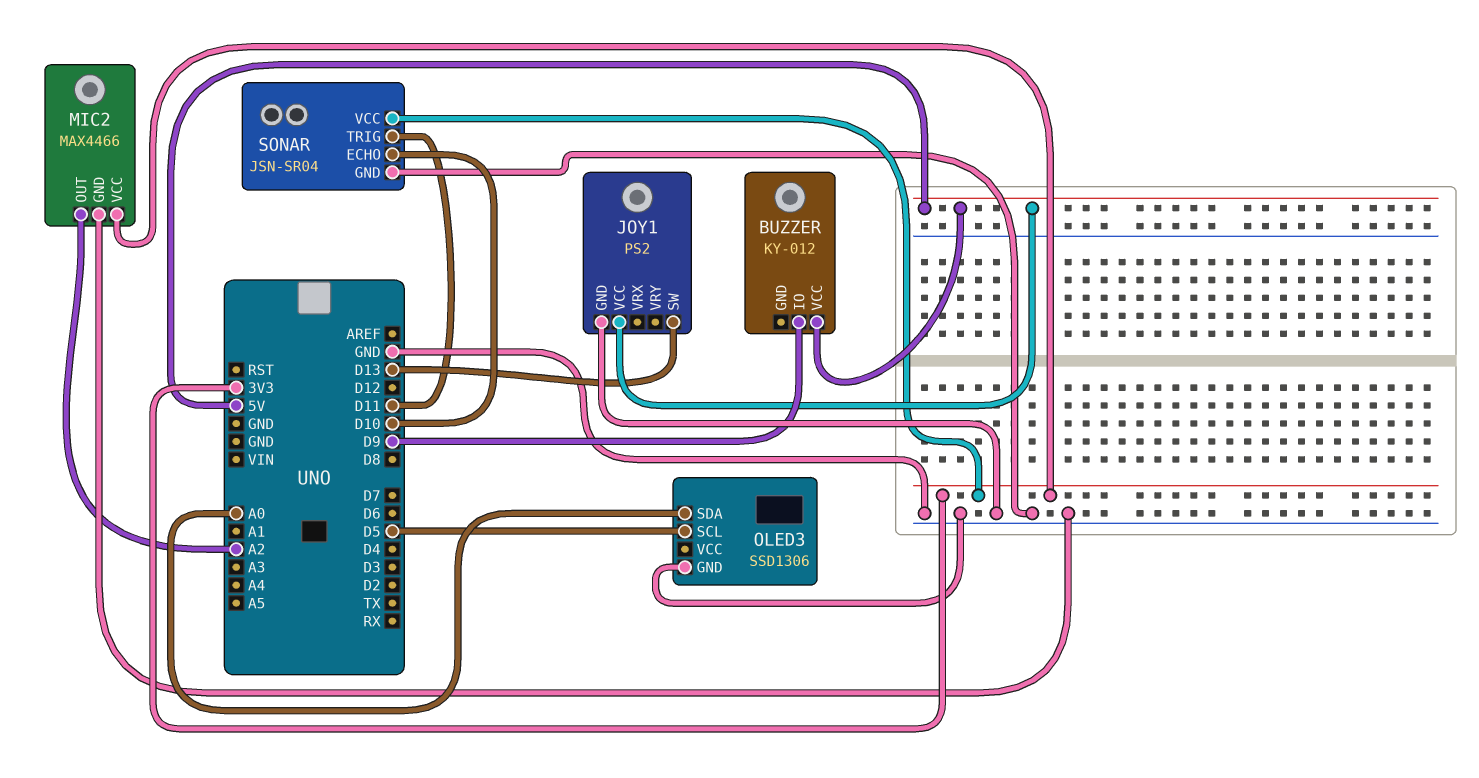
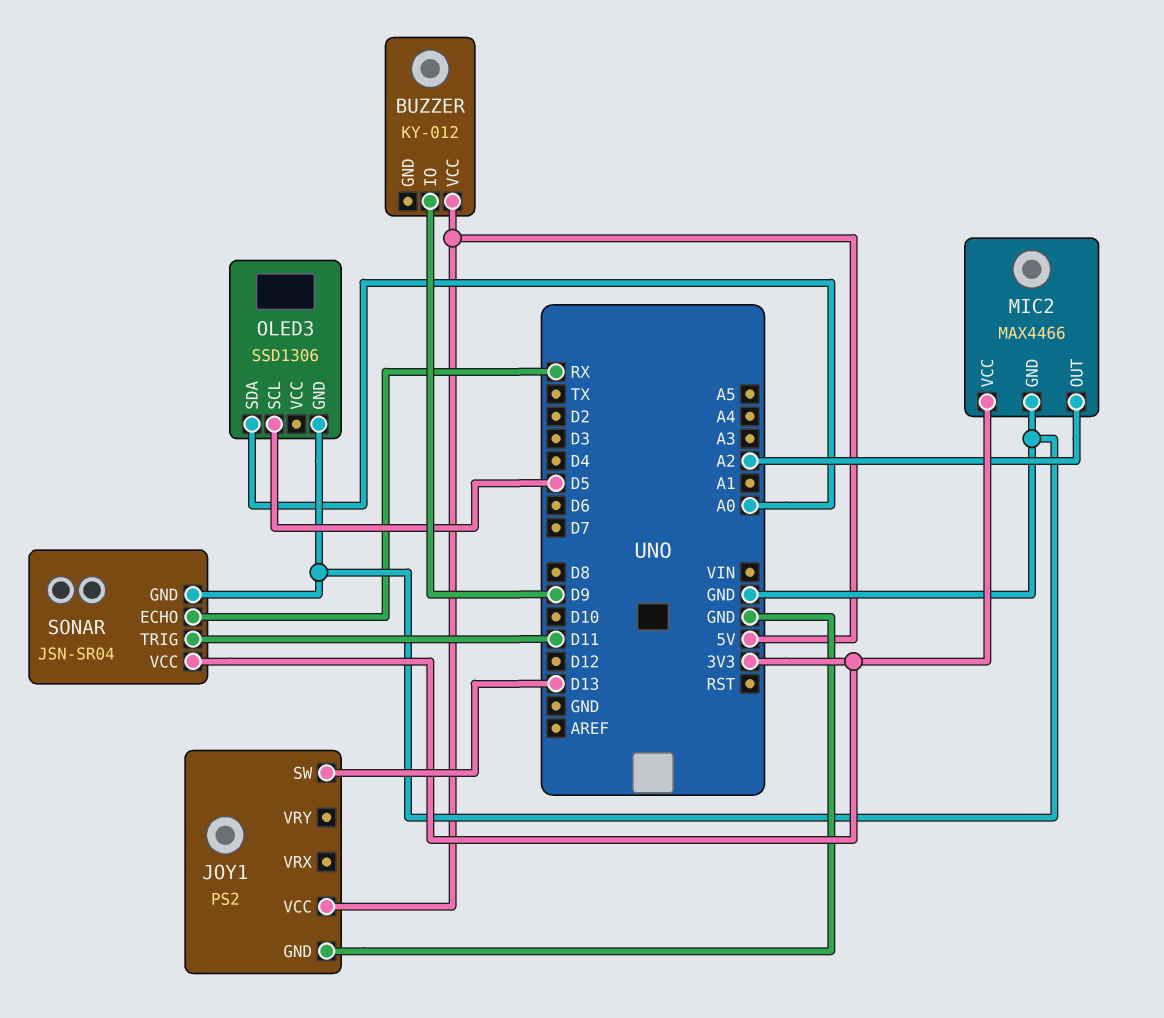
SONAR pin ECHO: D10 -> RX

